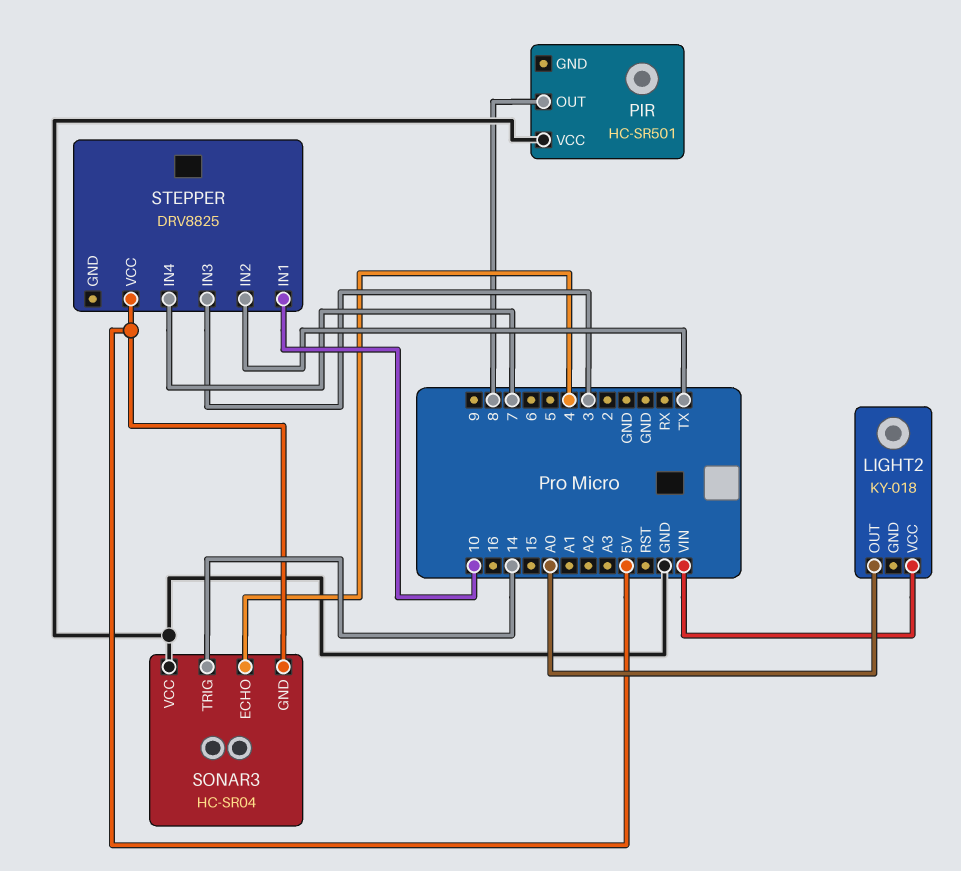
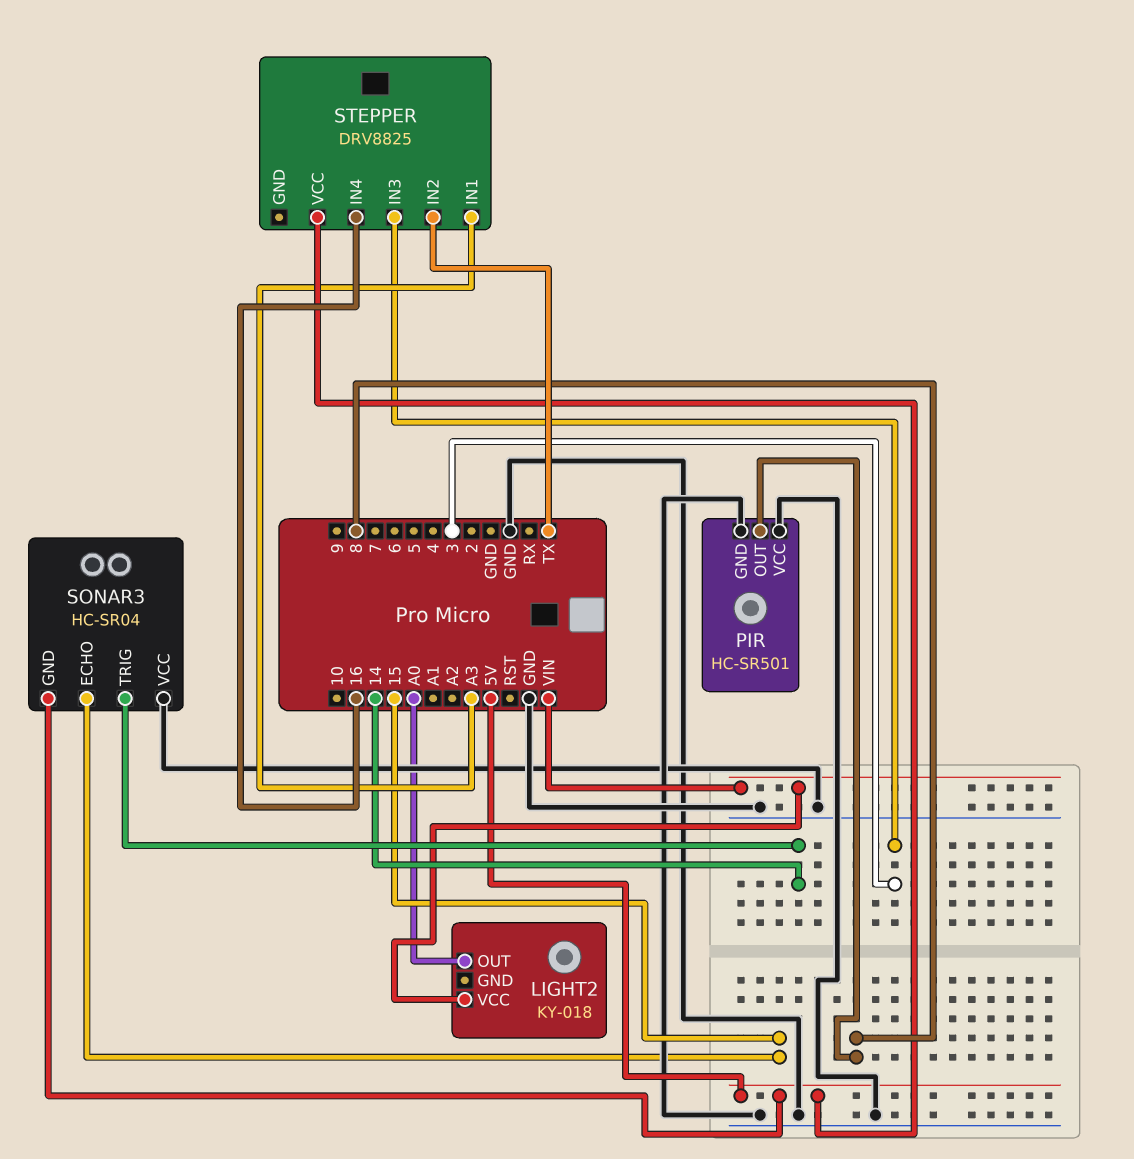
PIR pin GND: none -> GND
SONAR3 pin ECHO: 4 -> 15
STEPPER pin IN1: 10 -> A3
STEPPER pin IN4: 7 -> 16

